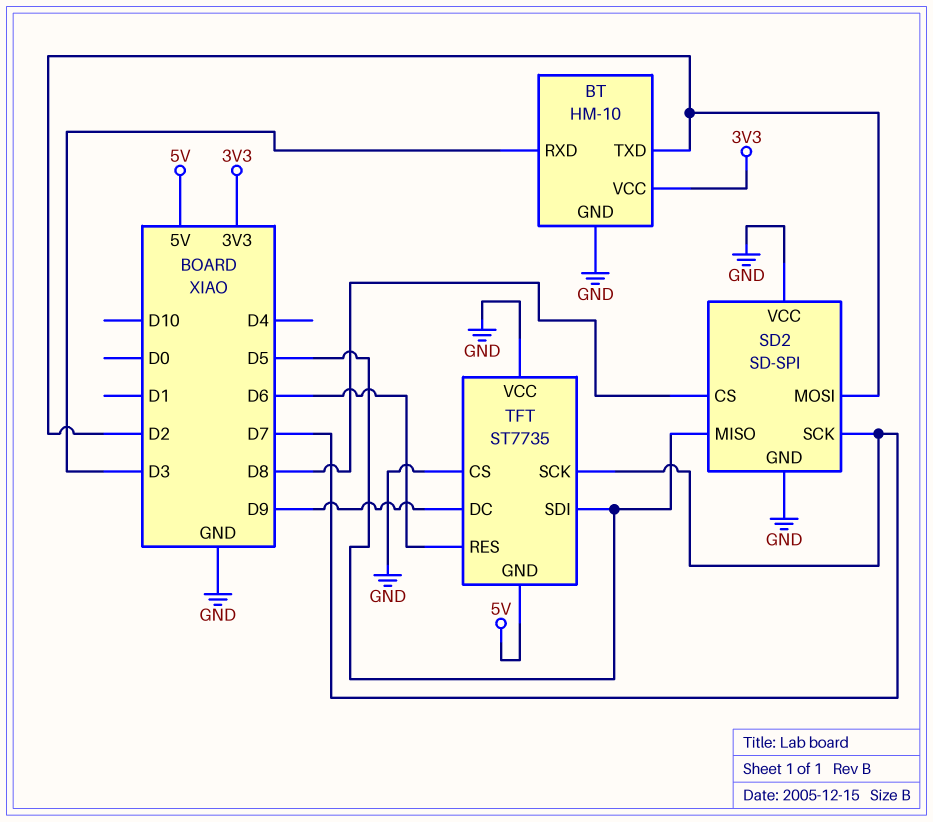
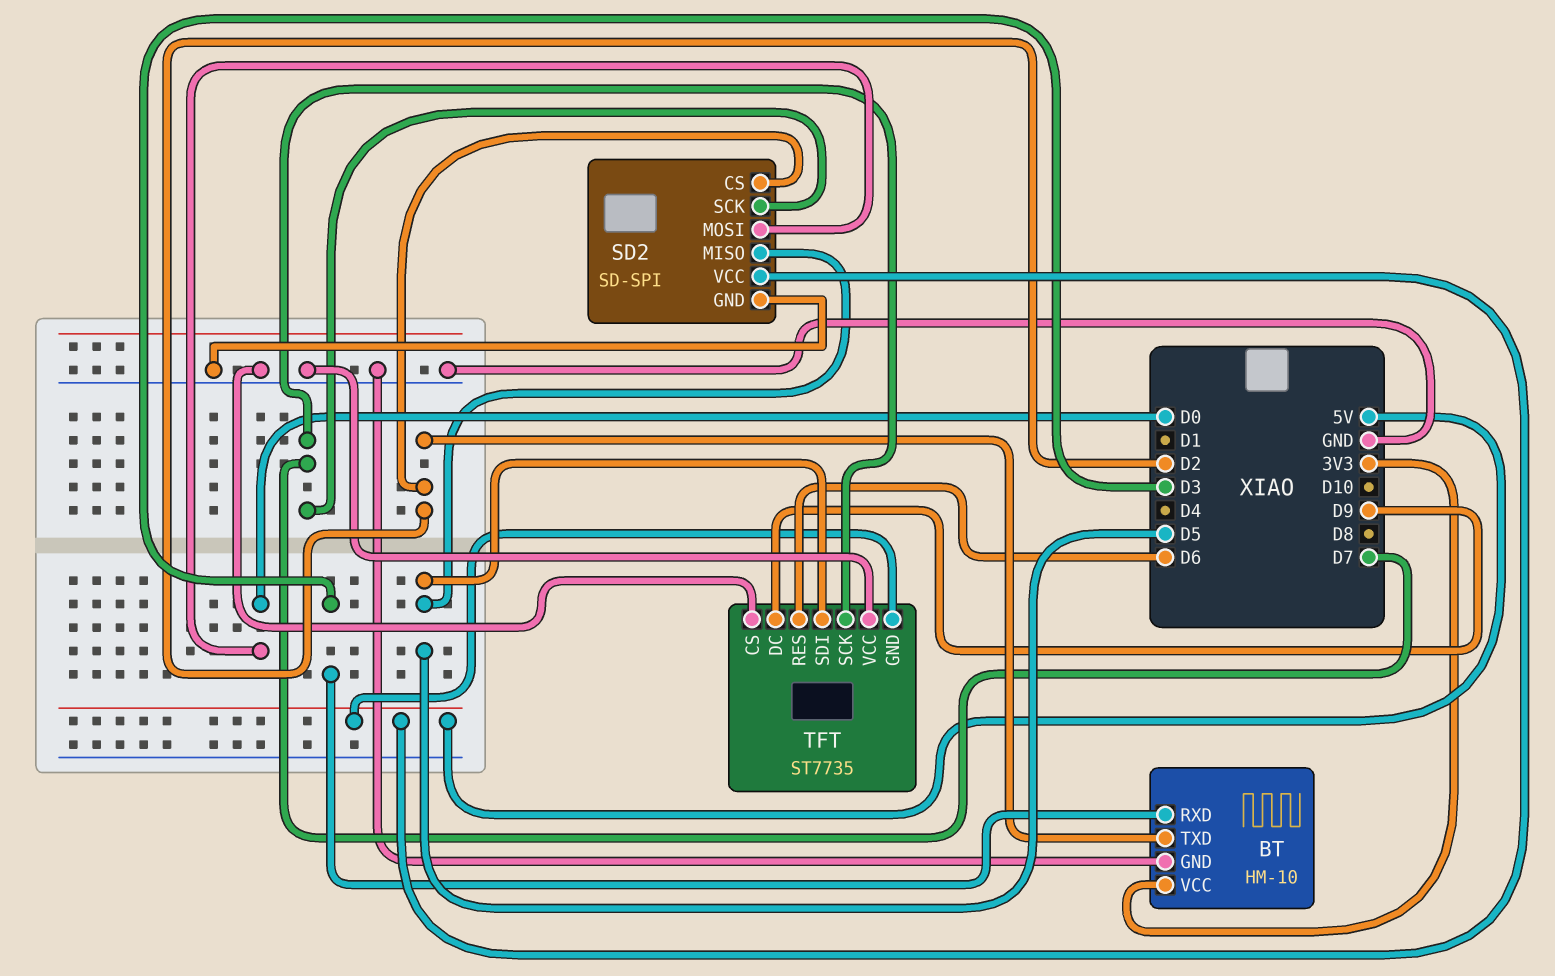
SD2 pin CS: D8 -> D2
SD2 pin MOSI: D2 -> D0
SD2 pin VCC: GND -> 5V

